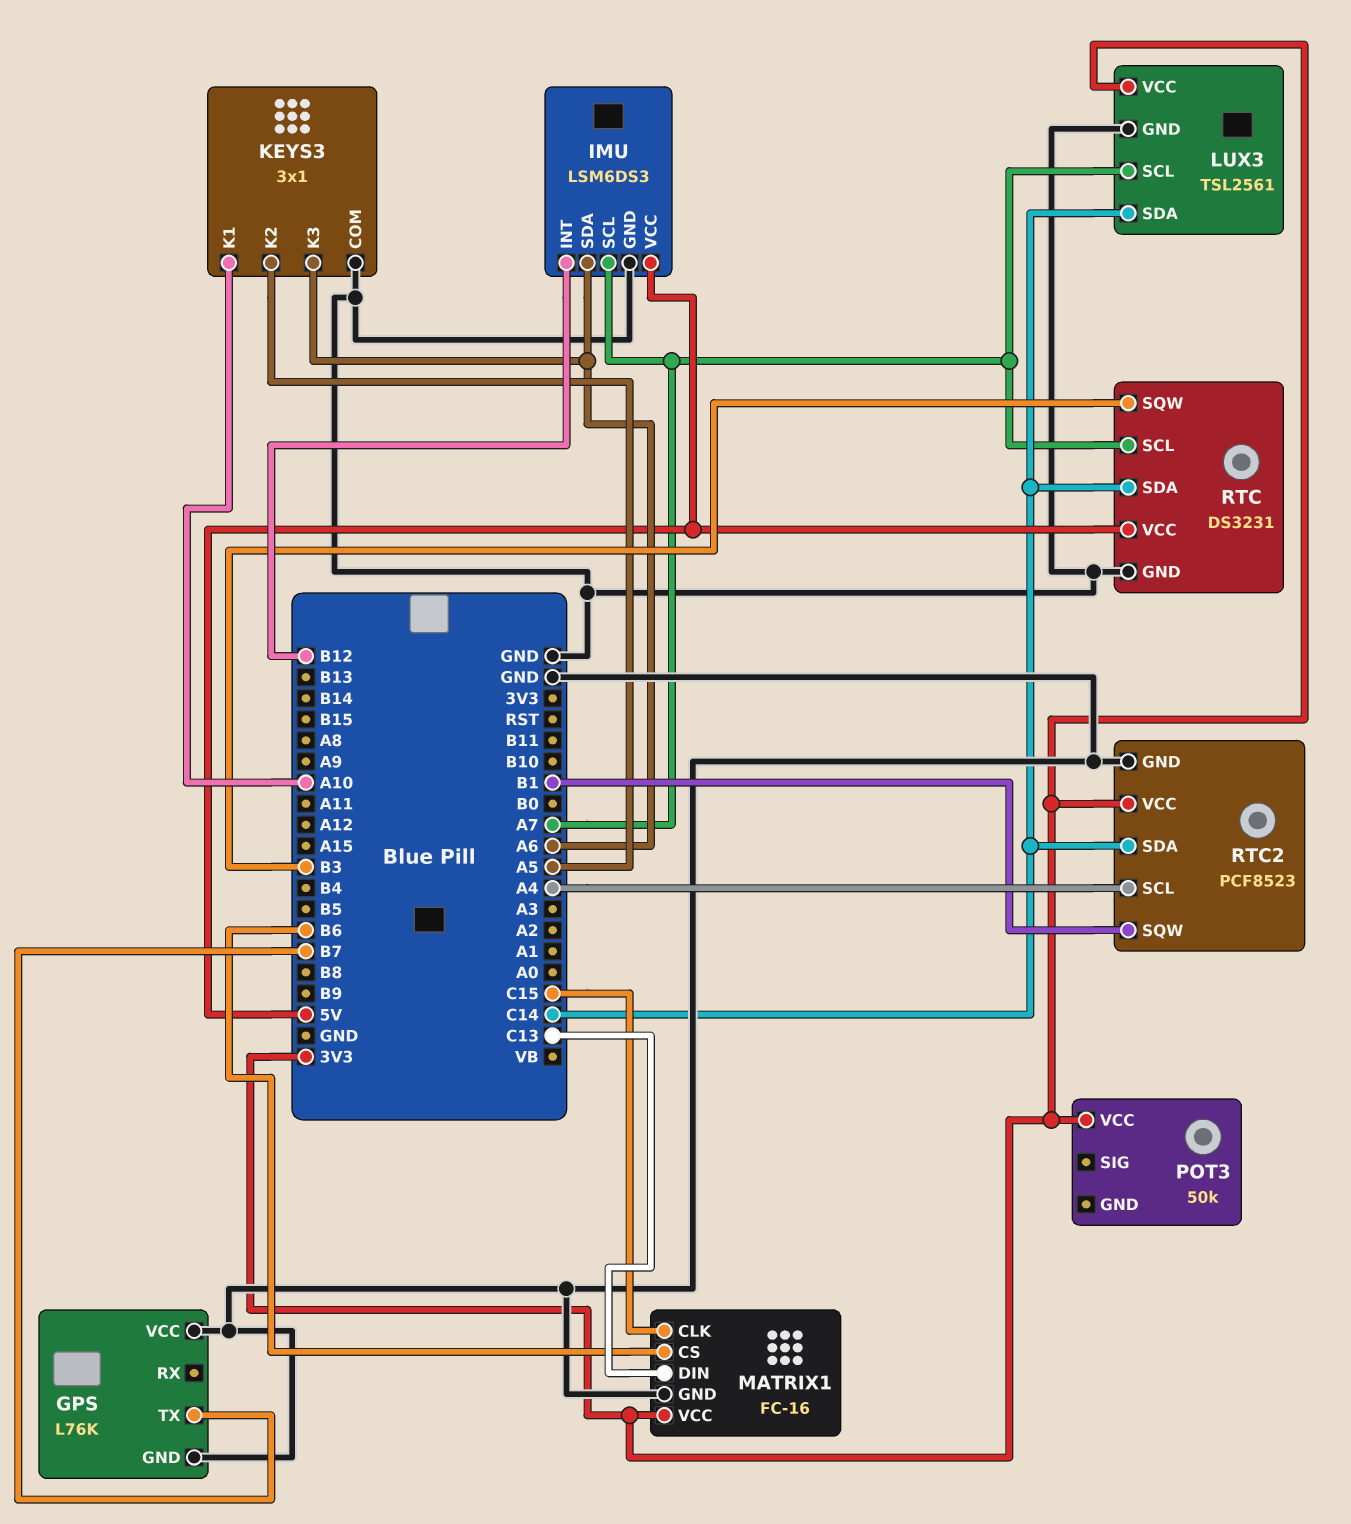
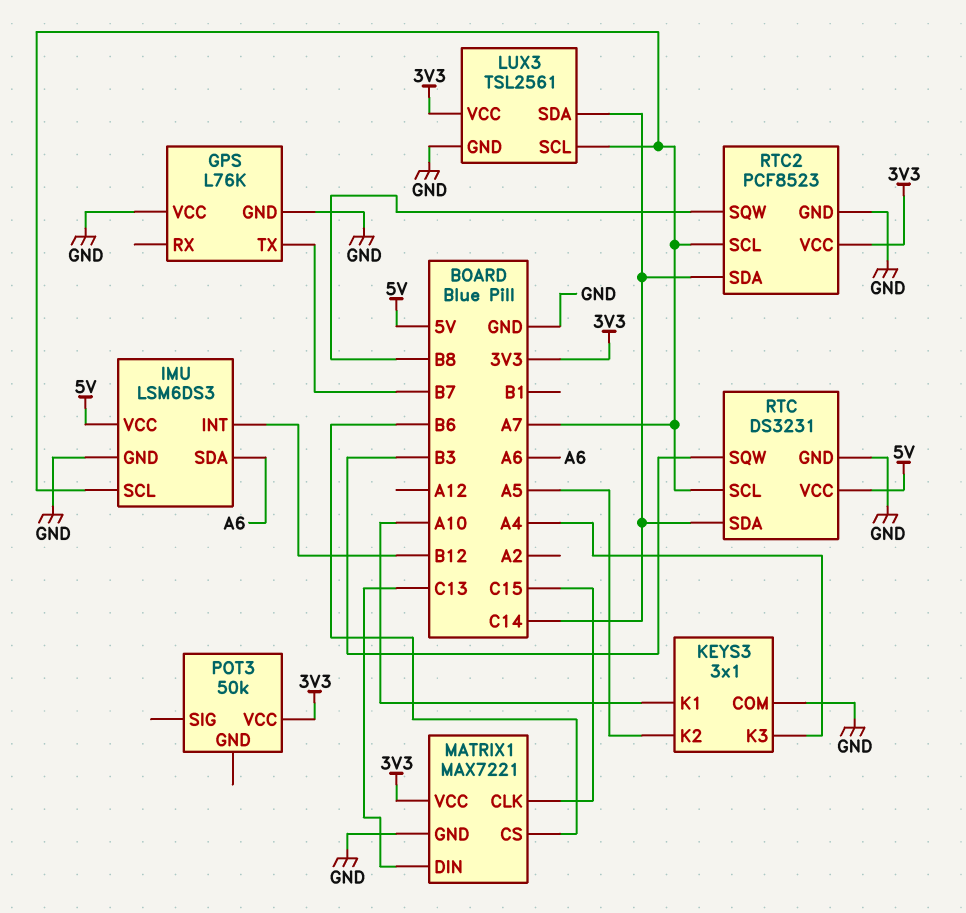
KEYS3 pin K3: A6 -> A4
MATRIX1: FC-16 -> MAX7221
RTC2 pin SCL: A4 -> A7
RTC2 pin SQW: B1 -> B8

